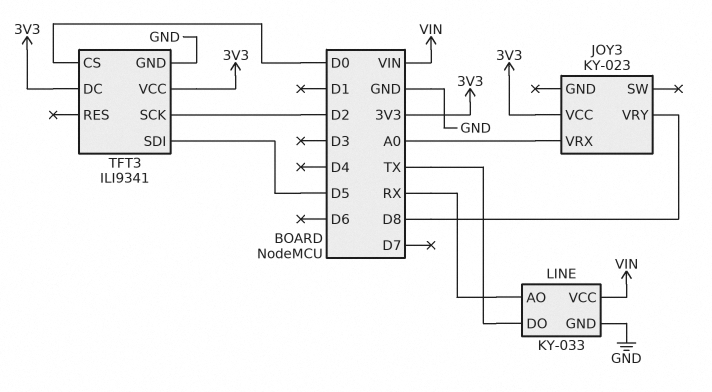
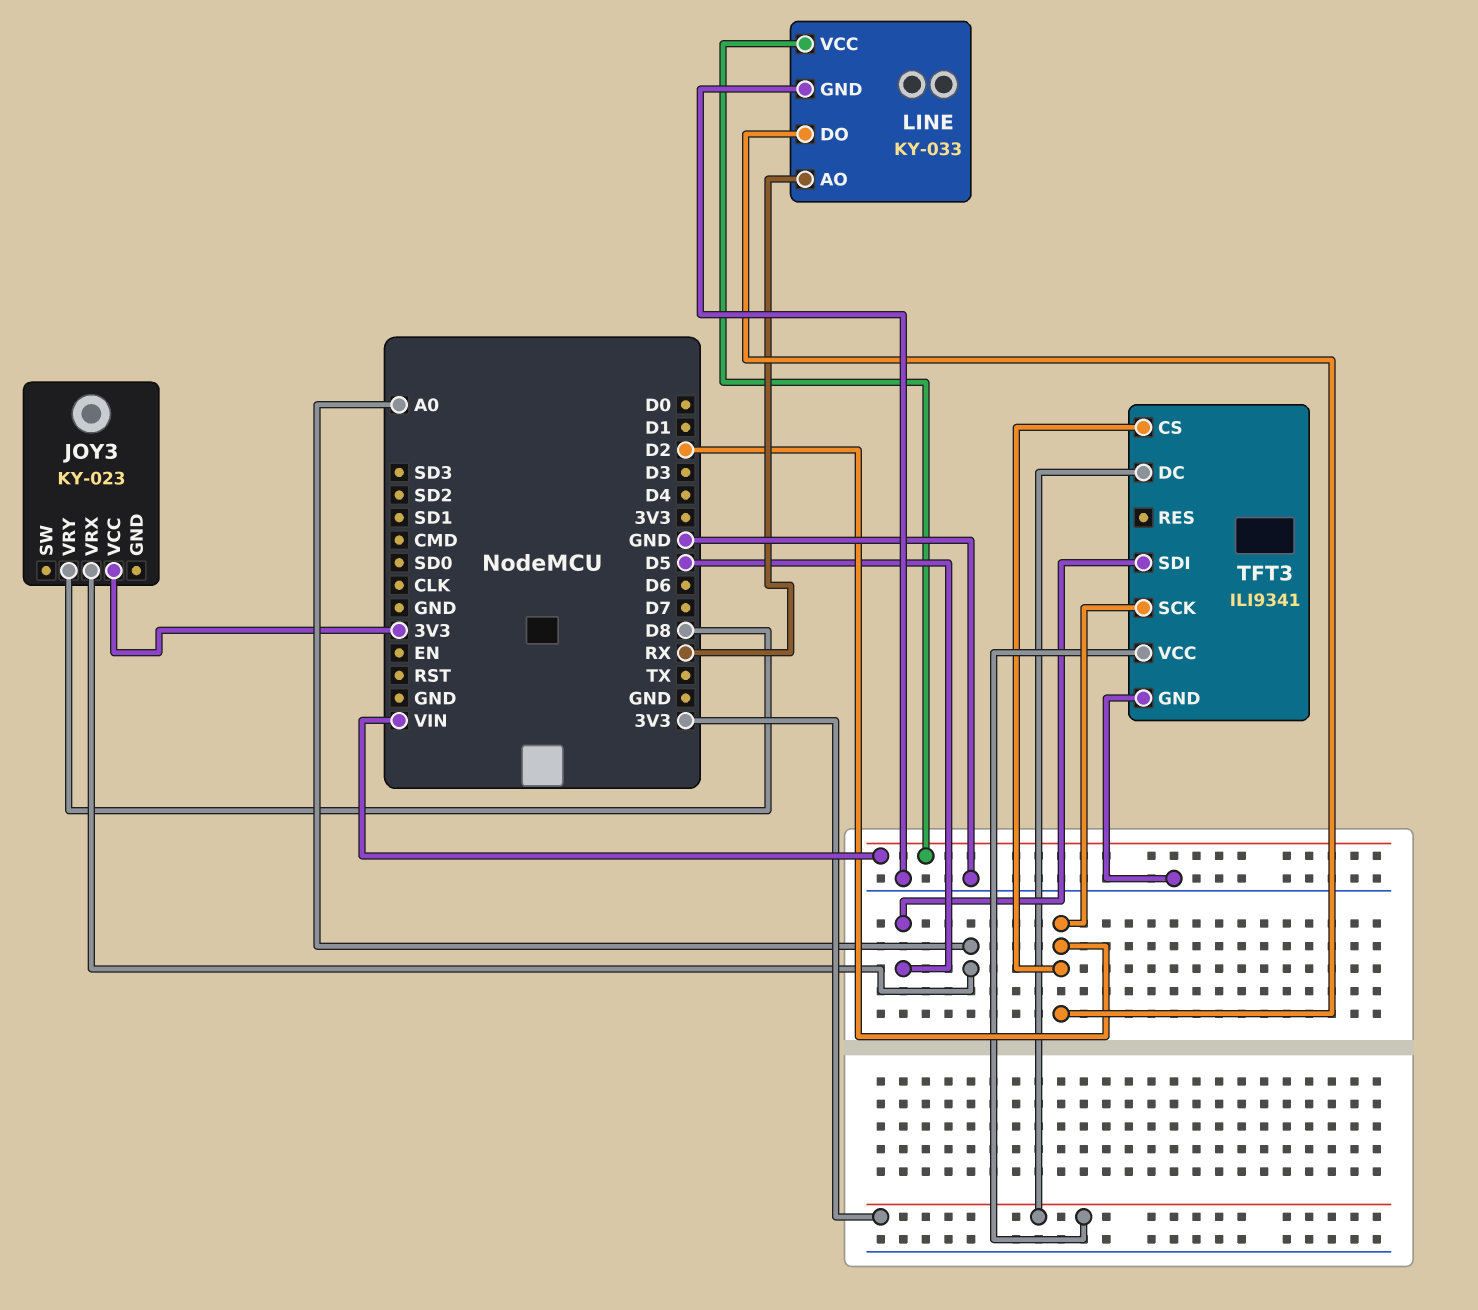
LINE pin DO: TX -> D2
TFT3 pin CS: D0 -> D2

